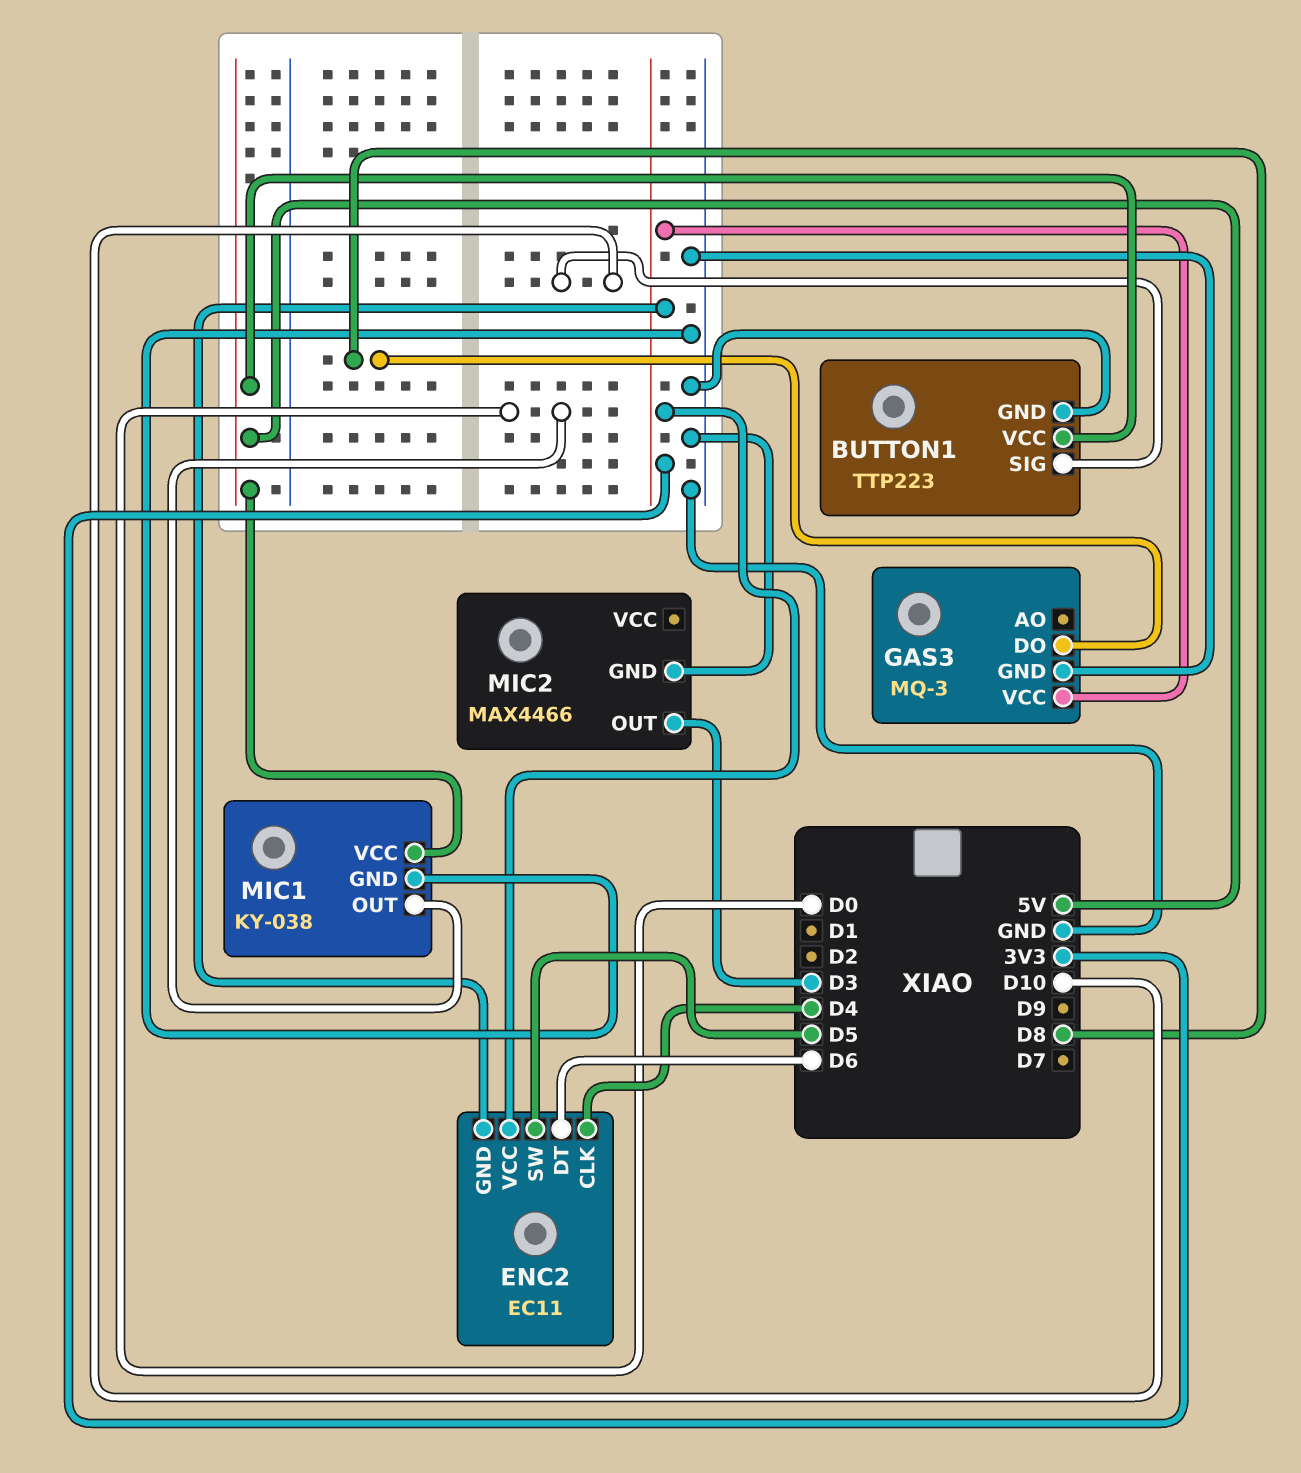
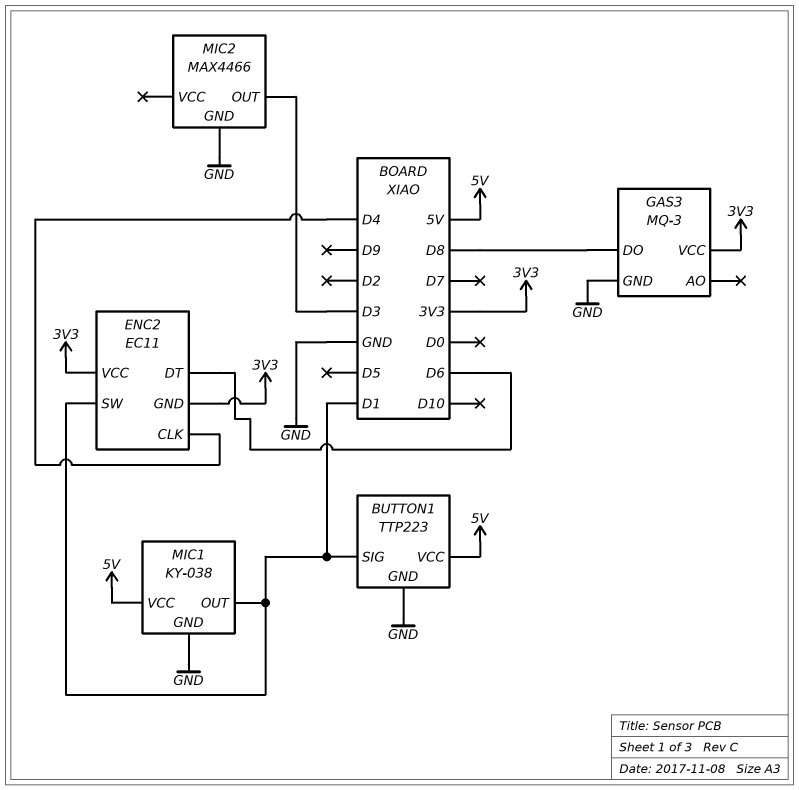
BUTTON1 pin SIG: D10 -> D1
ENC2 pin SW: D5 -> D1
MIC1 pin OUT: D0 -> D1

